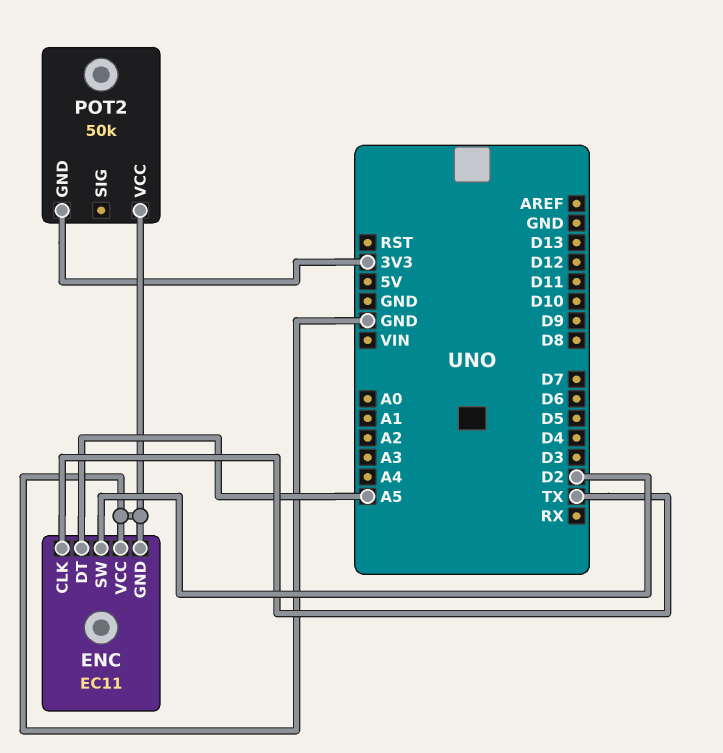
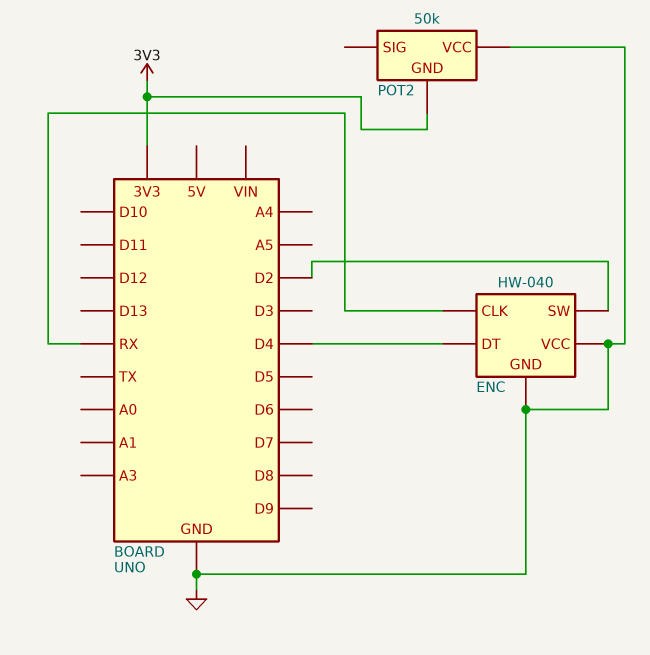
ENC: EC11 -> HW-040
ENC pin CLK: TX -> RX
ENC pin DT: A5 -> D4

